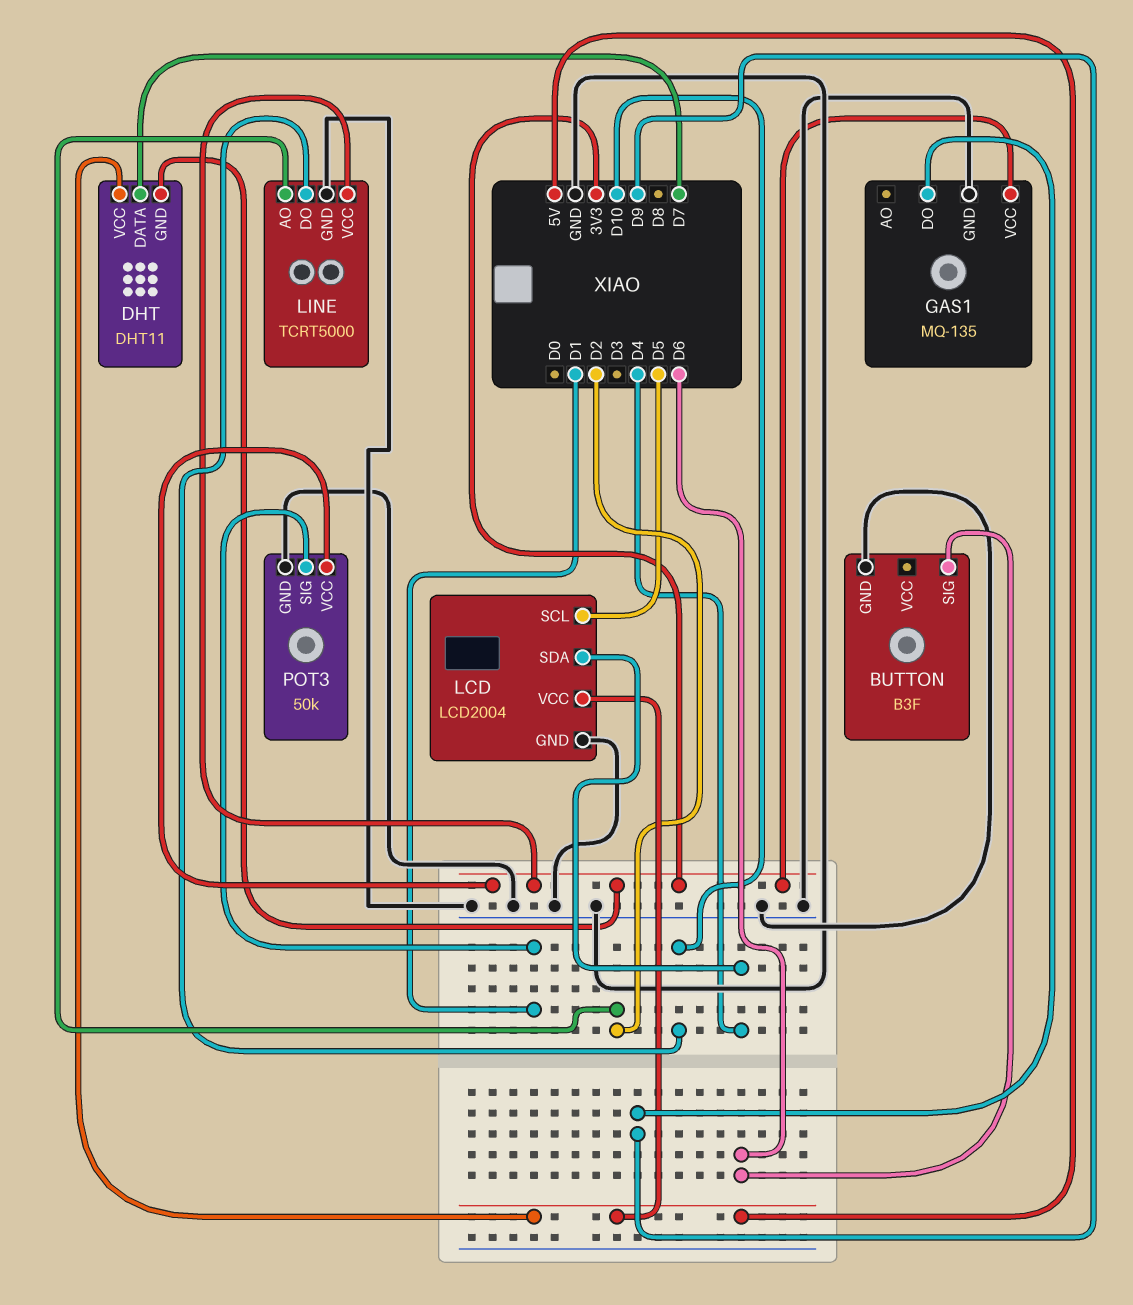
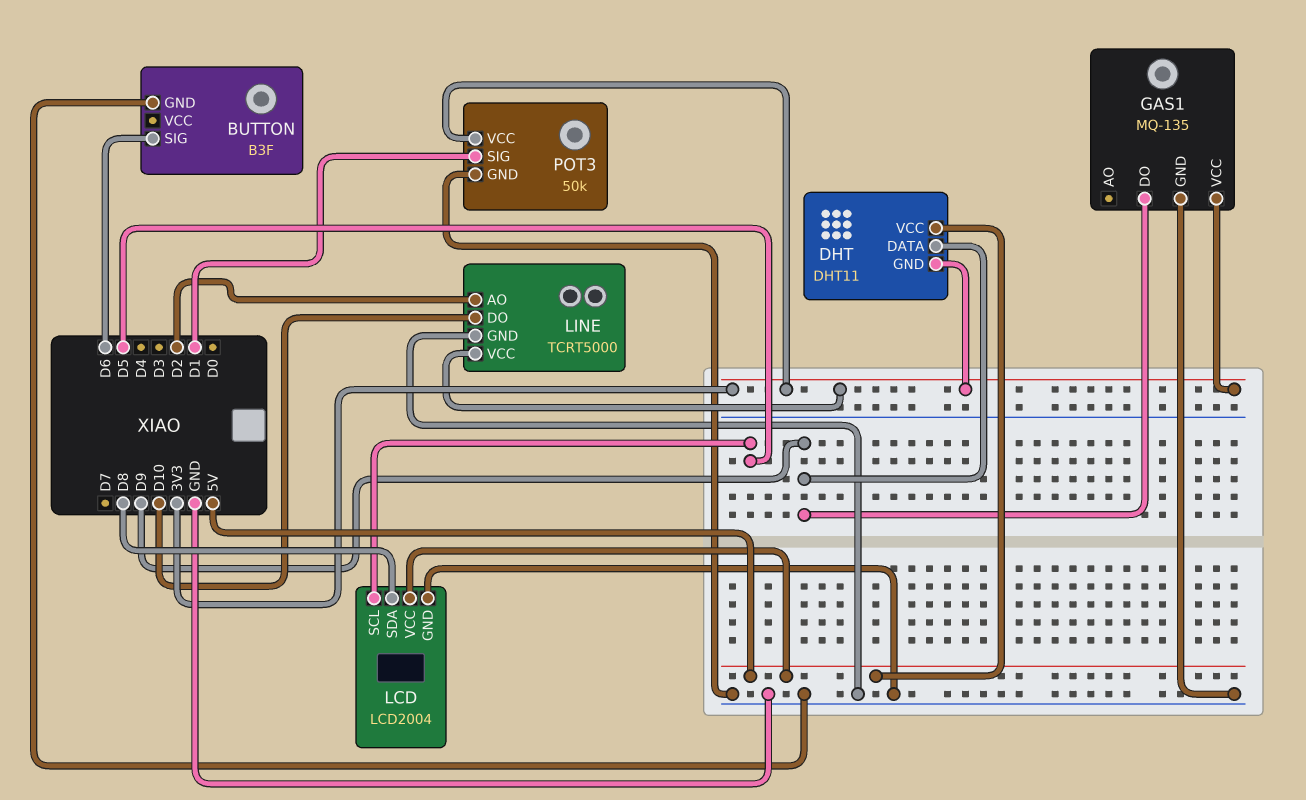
DHT pin DATA: D7 -> D9
LCD pin SDA: D4 -> D8

